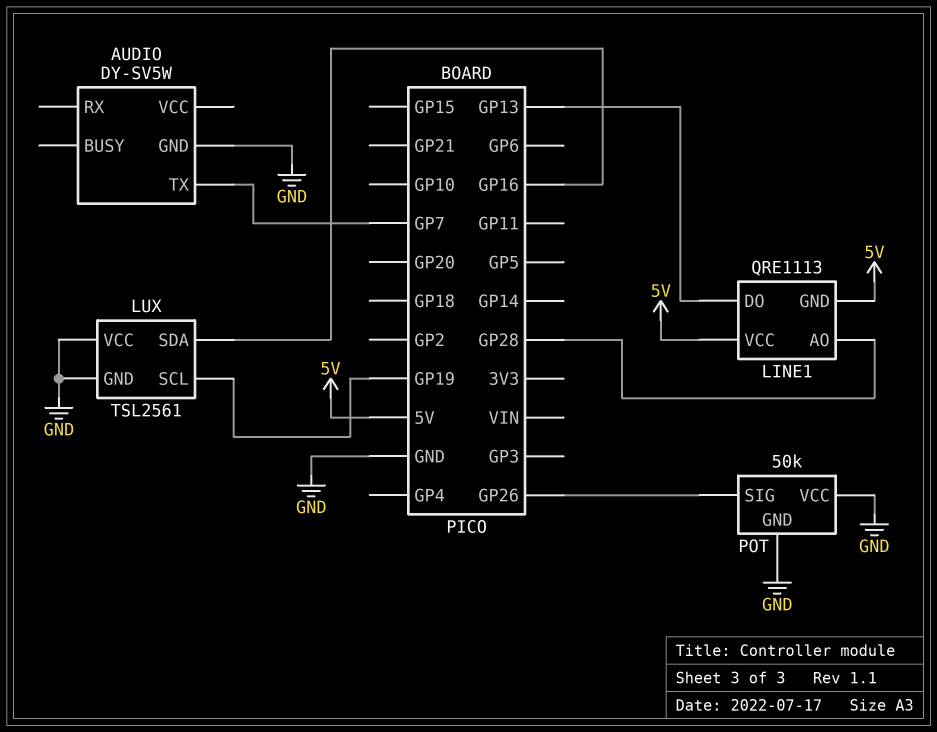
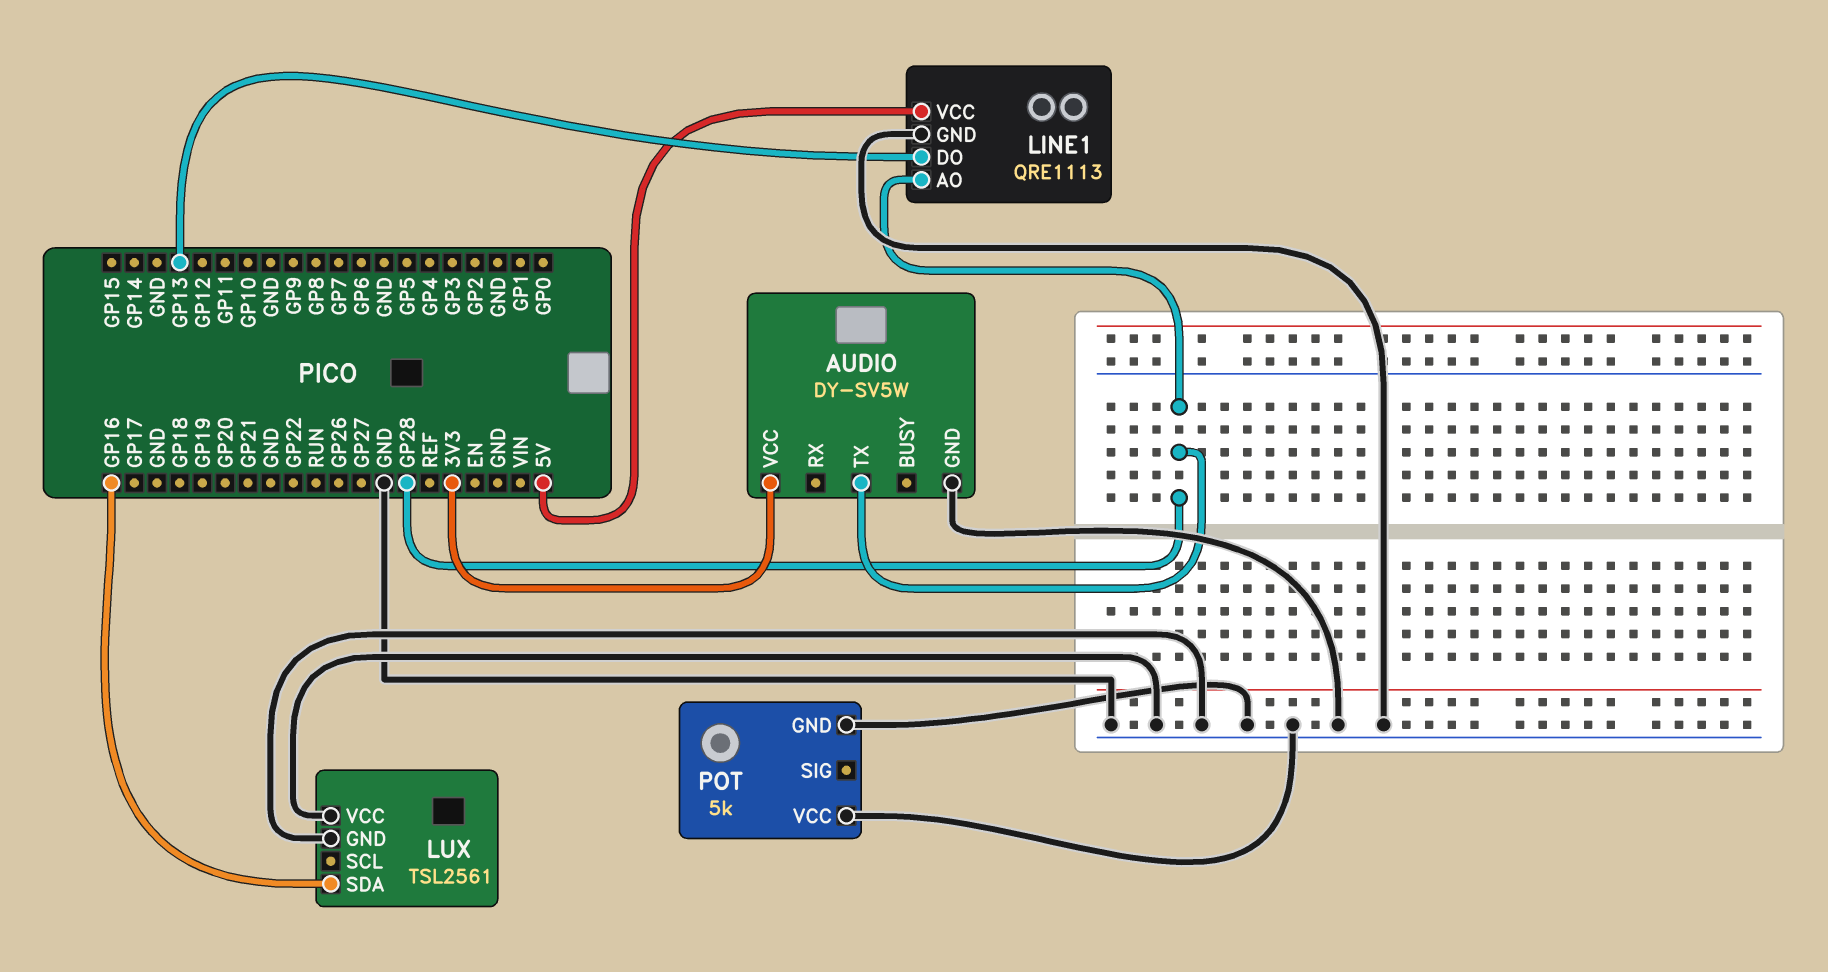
AUDIO pin TX: GP7 -> GP28
AUDIO pin VCC: none -> 3V3
LINE1 pin GND: 5V -> GND
LUX pin SCL: GP19 -> none
POT: 50k -> 5k
POT pin SIG: GP26 -> none

